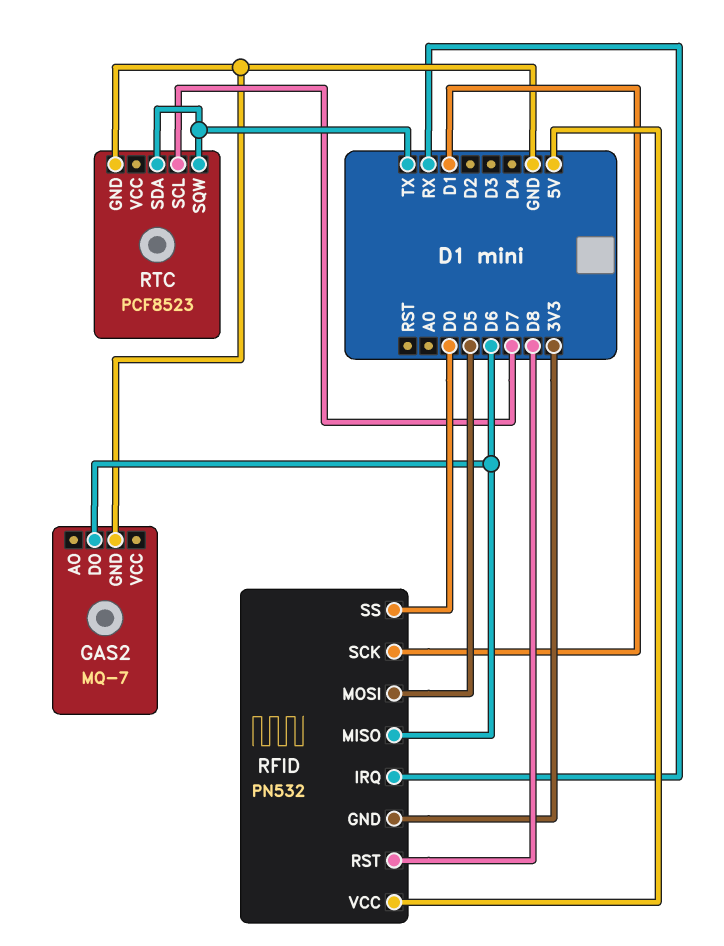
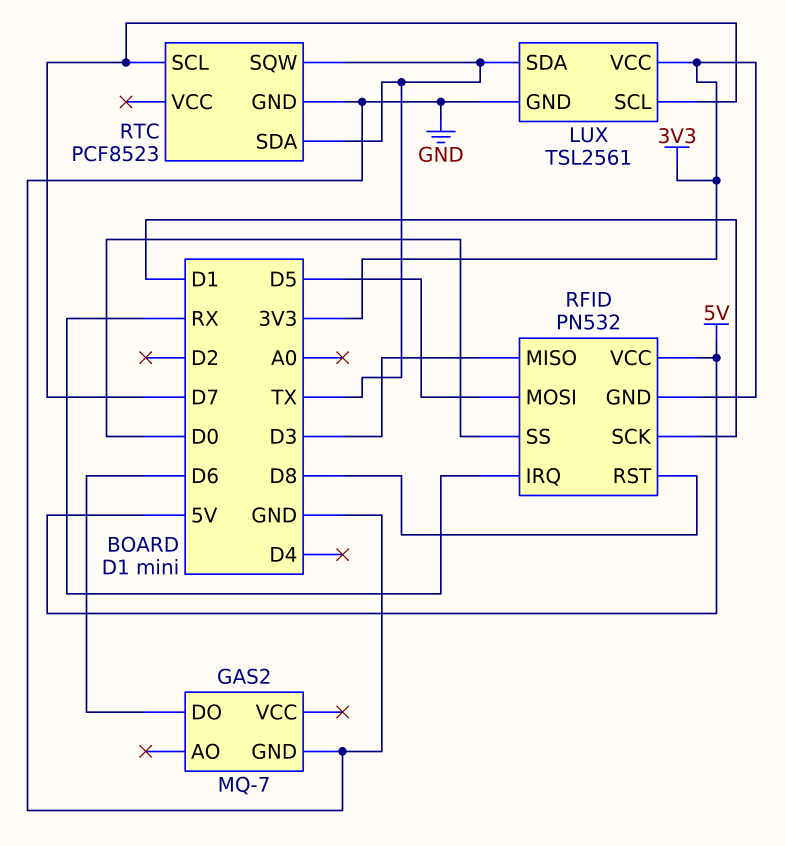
LUX: none -> TSL2561
LUX pin GND: none -> GND
LUX pin SCL: none -> D7
LUX pin SDA: none -> TX
LUX pin VCC: none -> 3V3
RFID pin MISO: D6 -> D3

